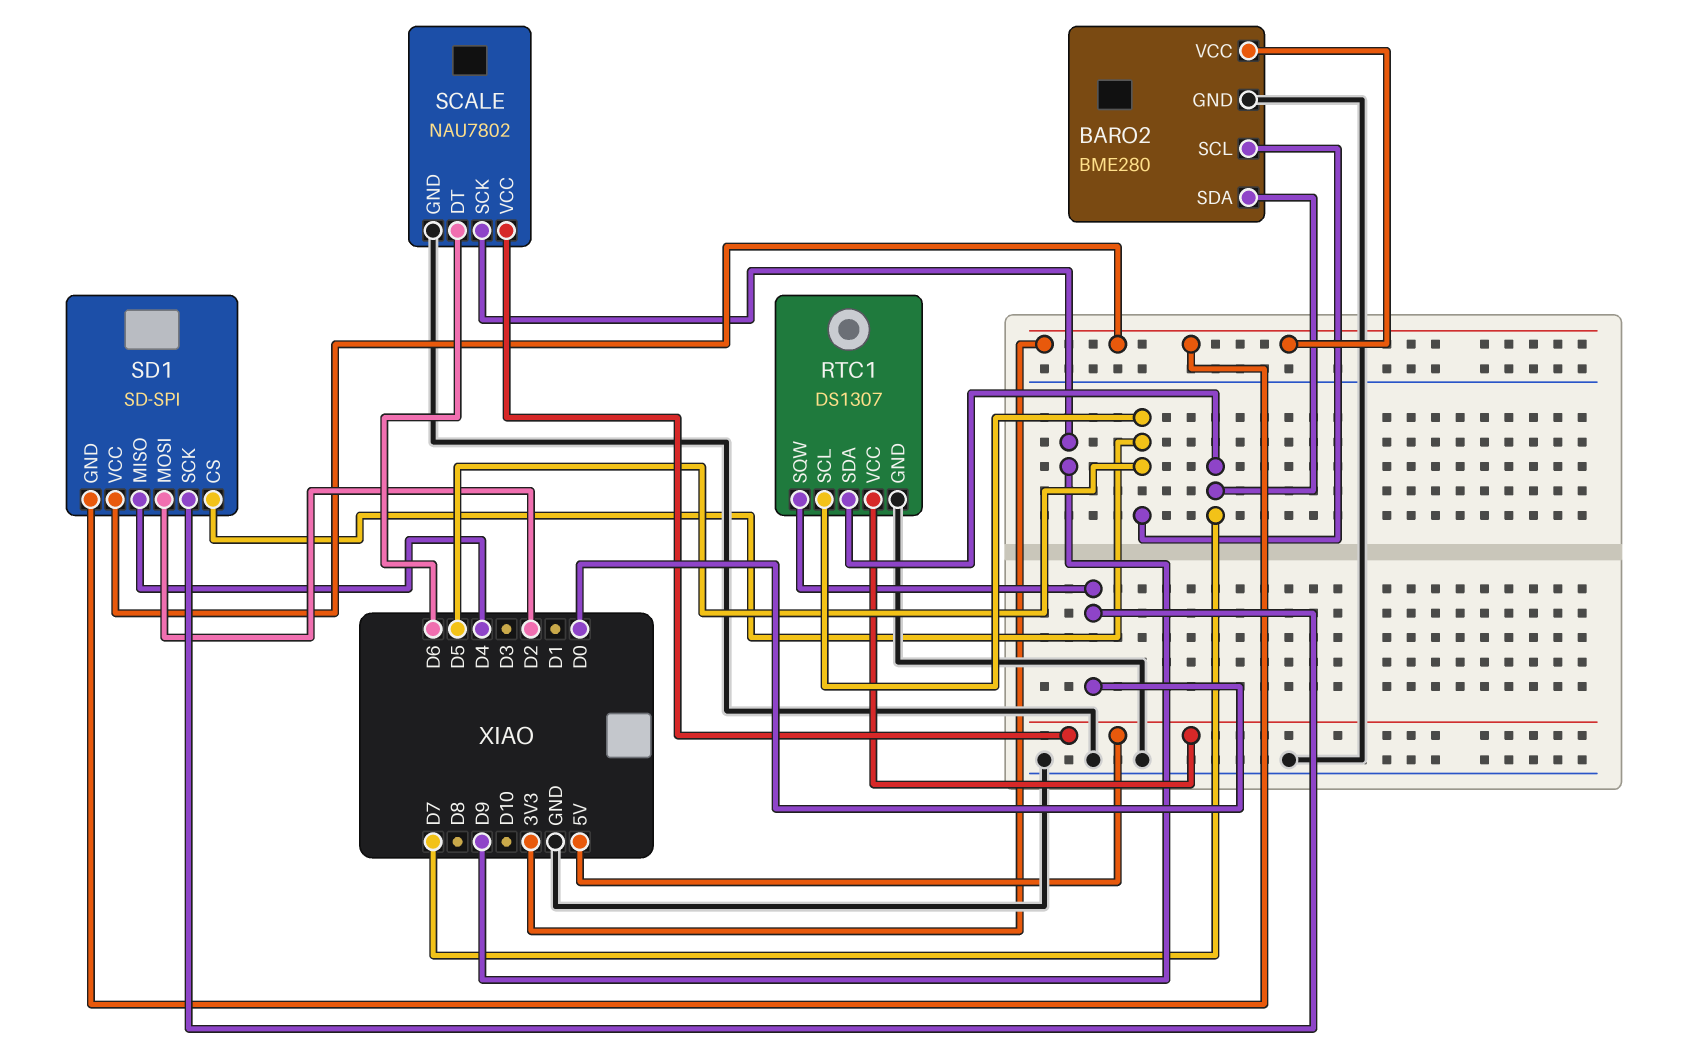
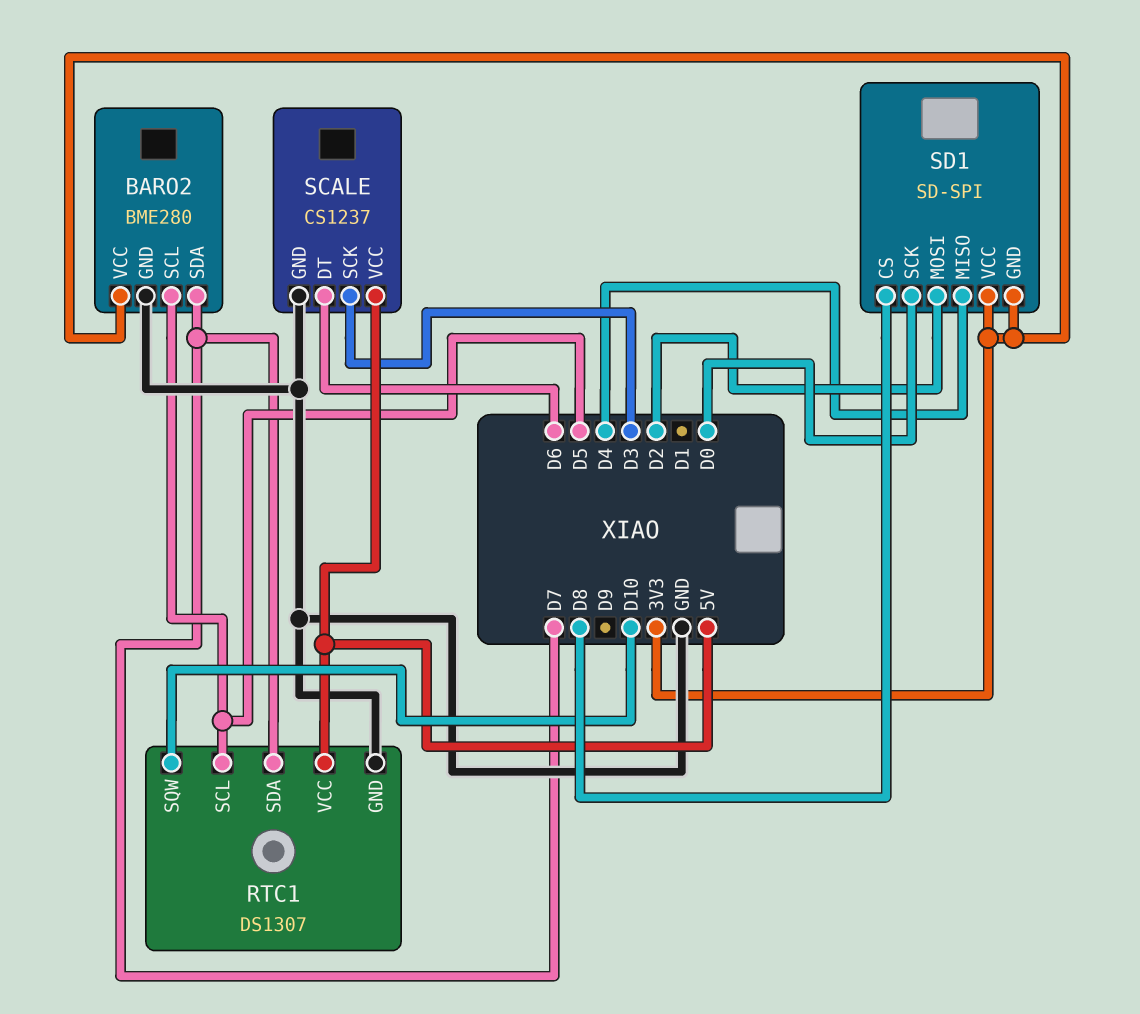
RTC1 pin SQW: D0 -> D10
SCALE: NAU7802 -> CS1237
SCALE pin SCK: D9 -> D3
SD1 pin CS: D5 -> D8

